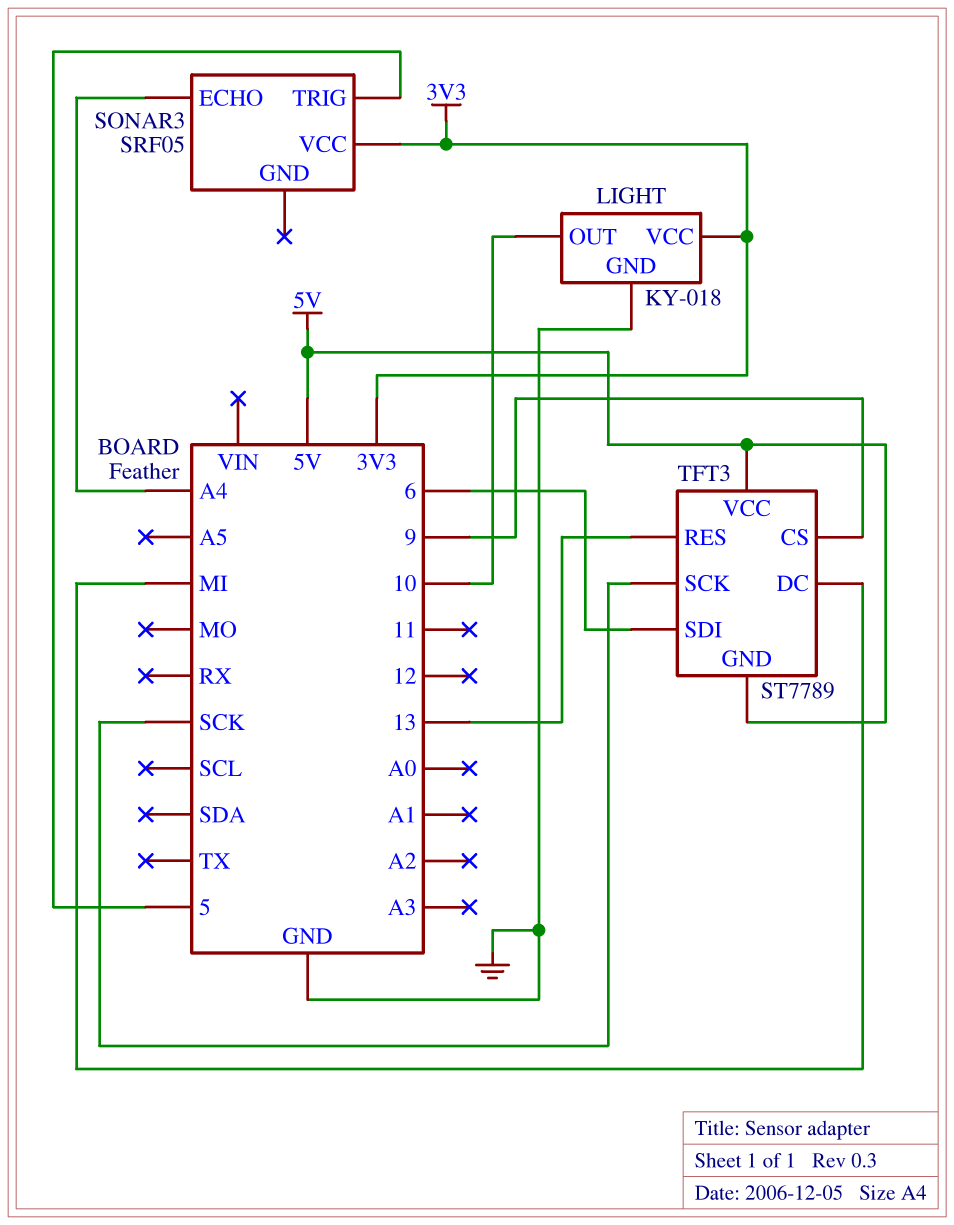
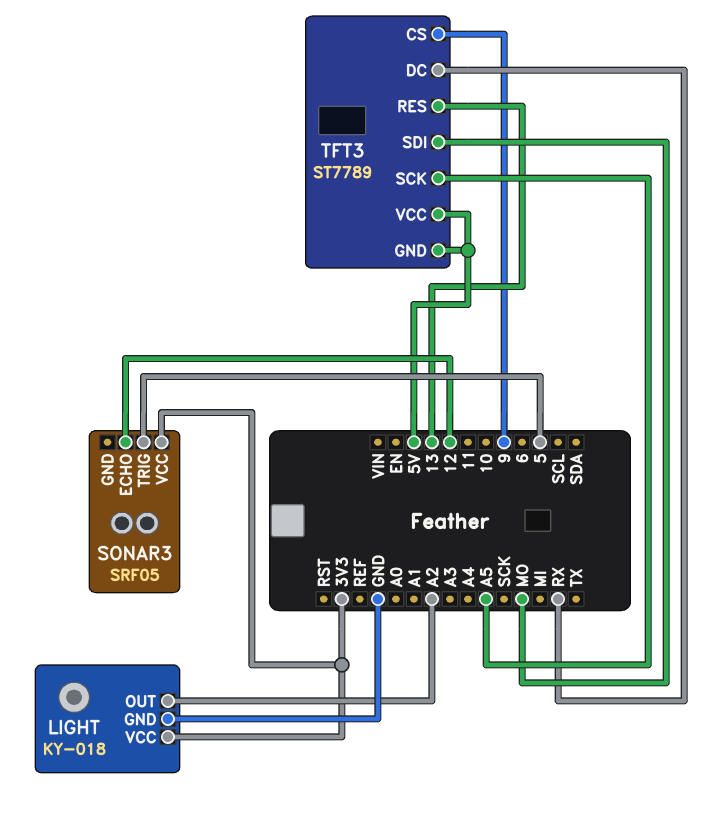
LIGHT pin OUT: 10 -> A2
SONAR3 pin ECHO: A4 -> 12
TFT3 pin DC: MI -> RX
TFT3 pin SCK: SCK -> A5
TFT3 pin SDI: 6 -> MO

